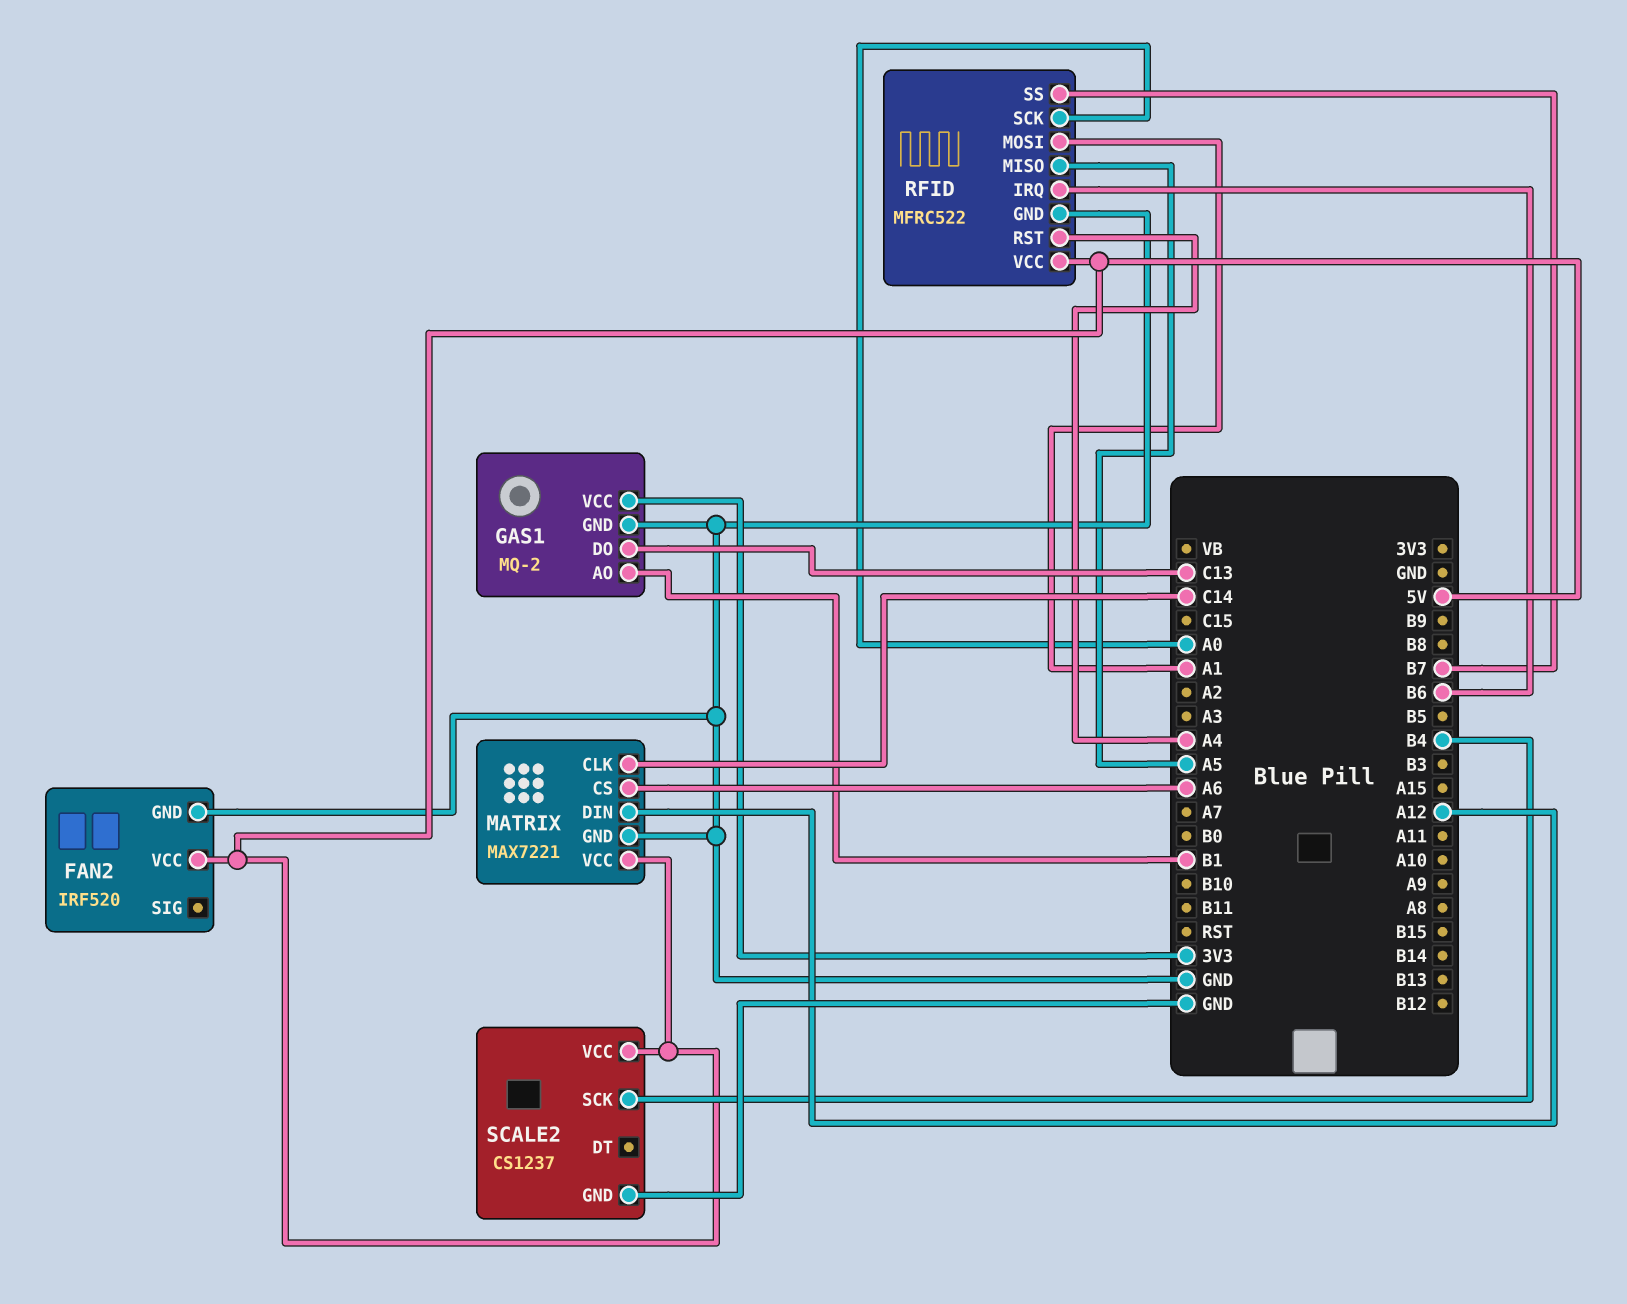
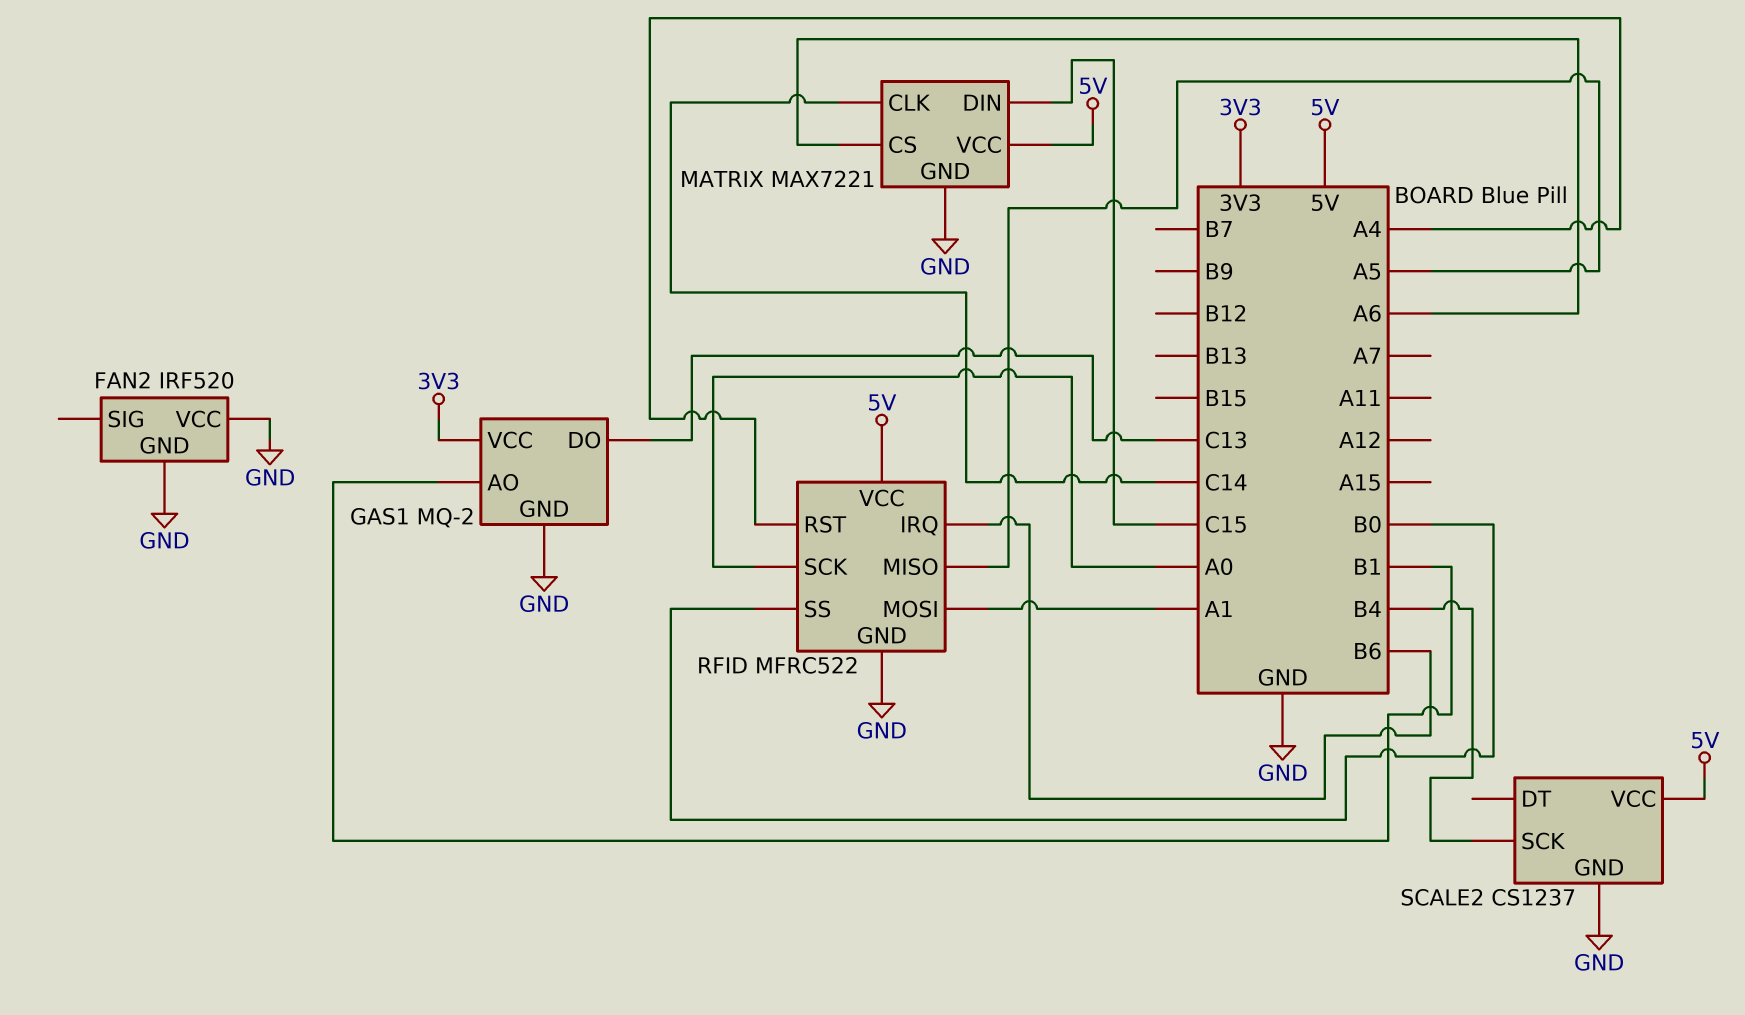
FAN2 pin VCC: 5V -> GND
MATRIX pin DIN: A12 -> C15
RFID pin SS: B7 -> B0

